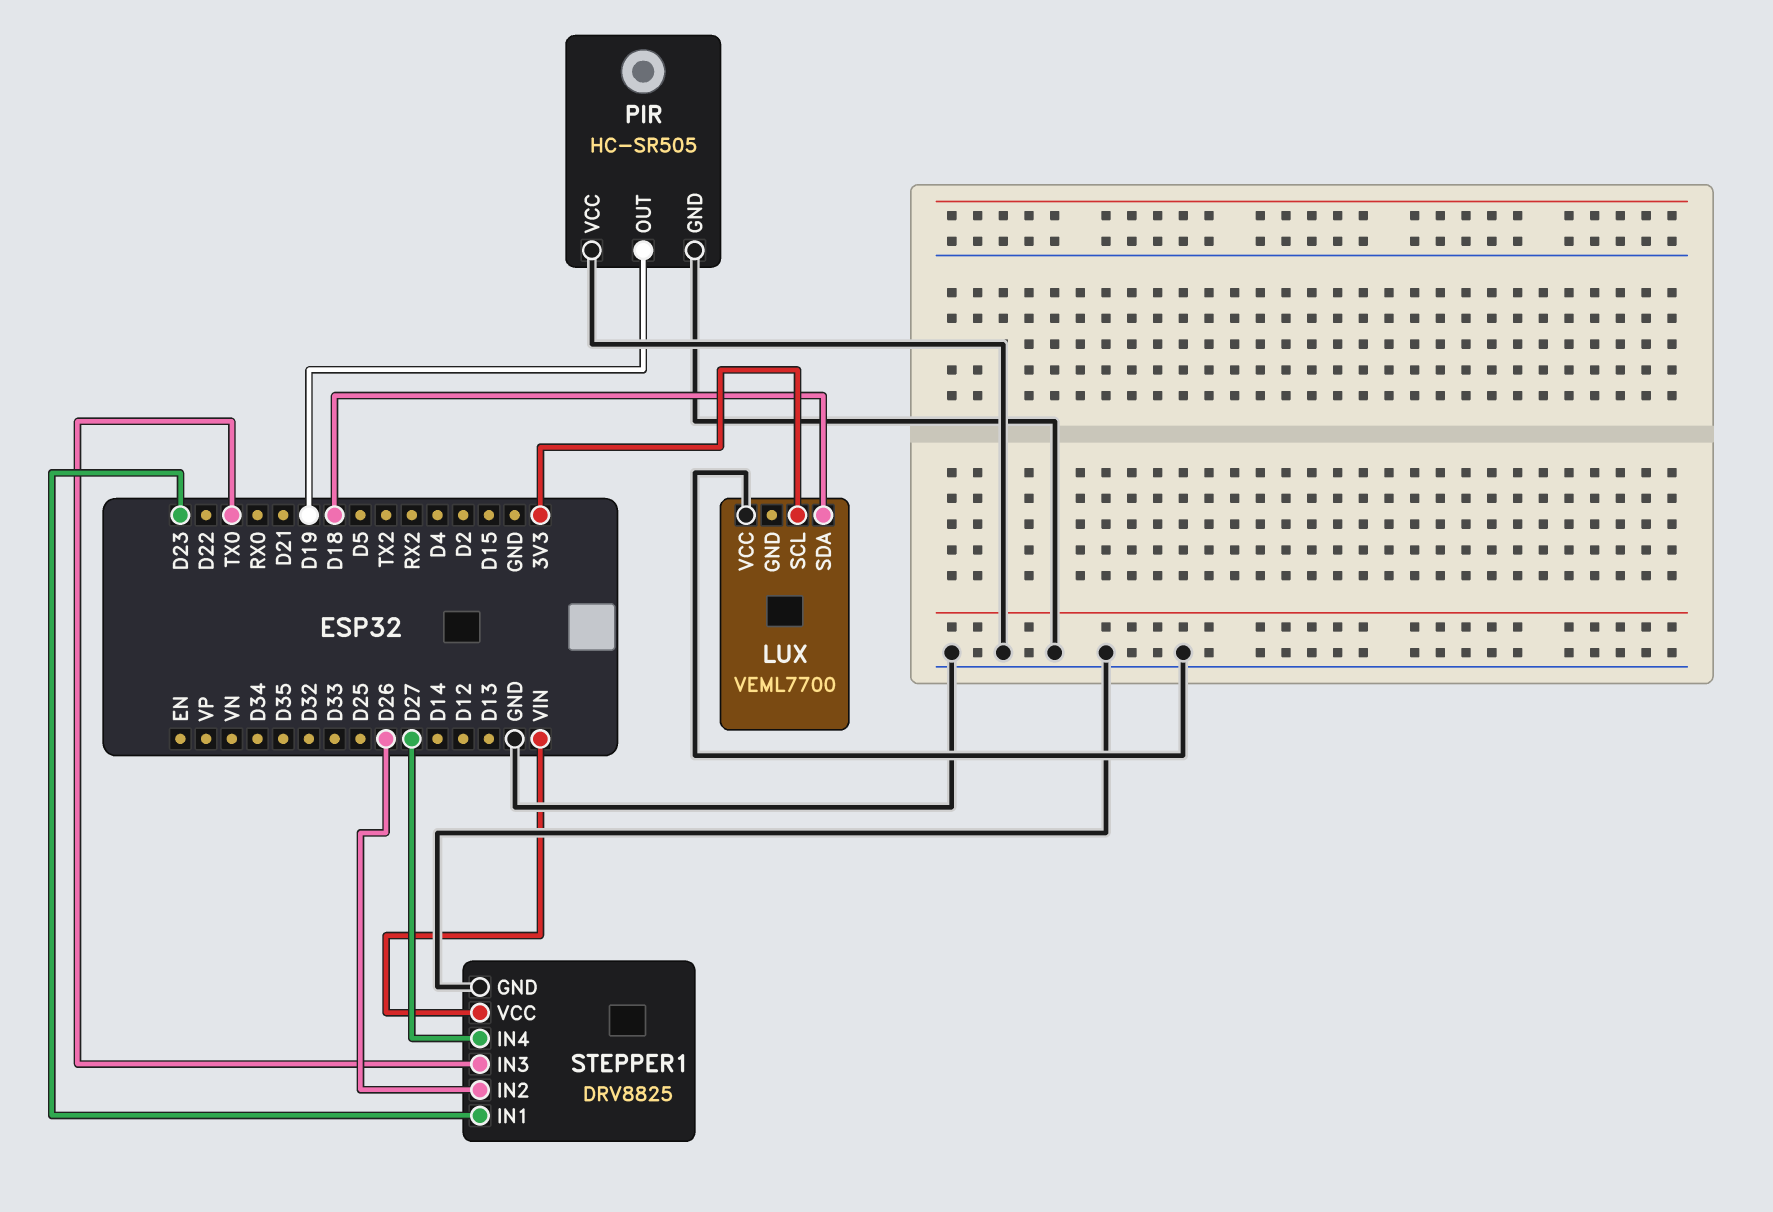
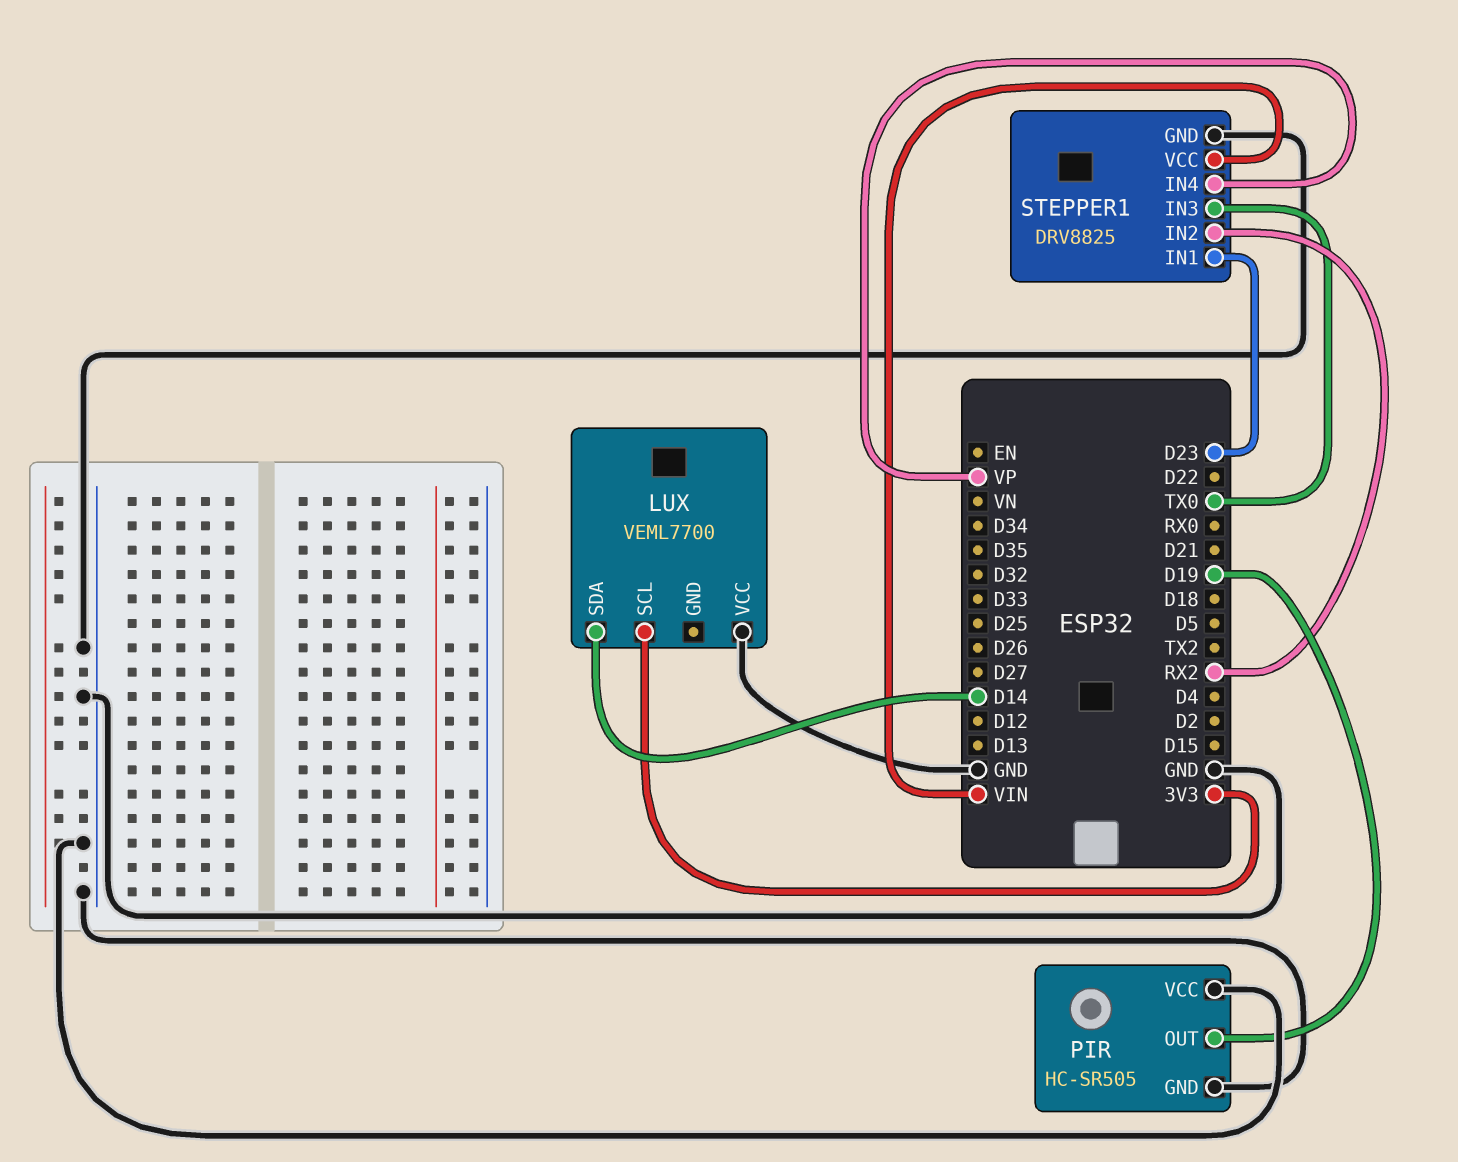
LUX pin SDA: D18 -> D14
STEPPER1 pin IN2: D26 -> RX2
STEPPER1 pin IN4: D27 -> VP

